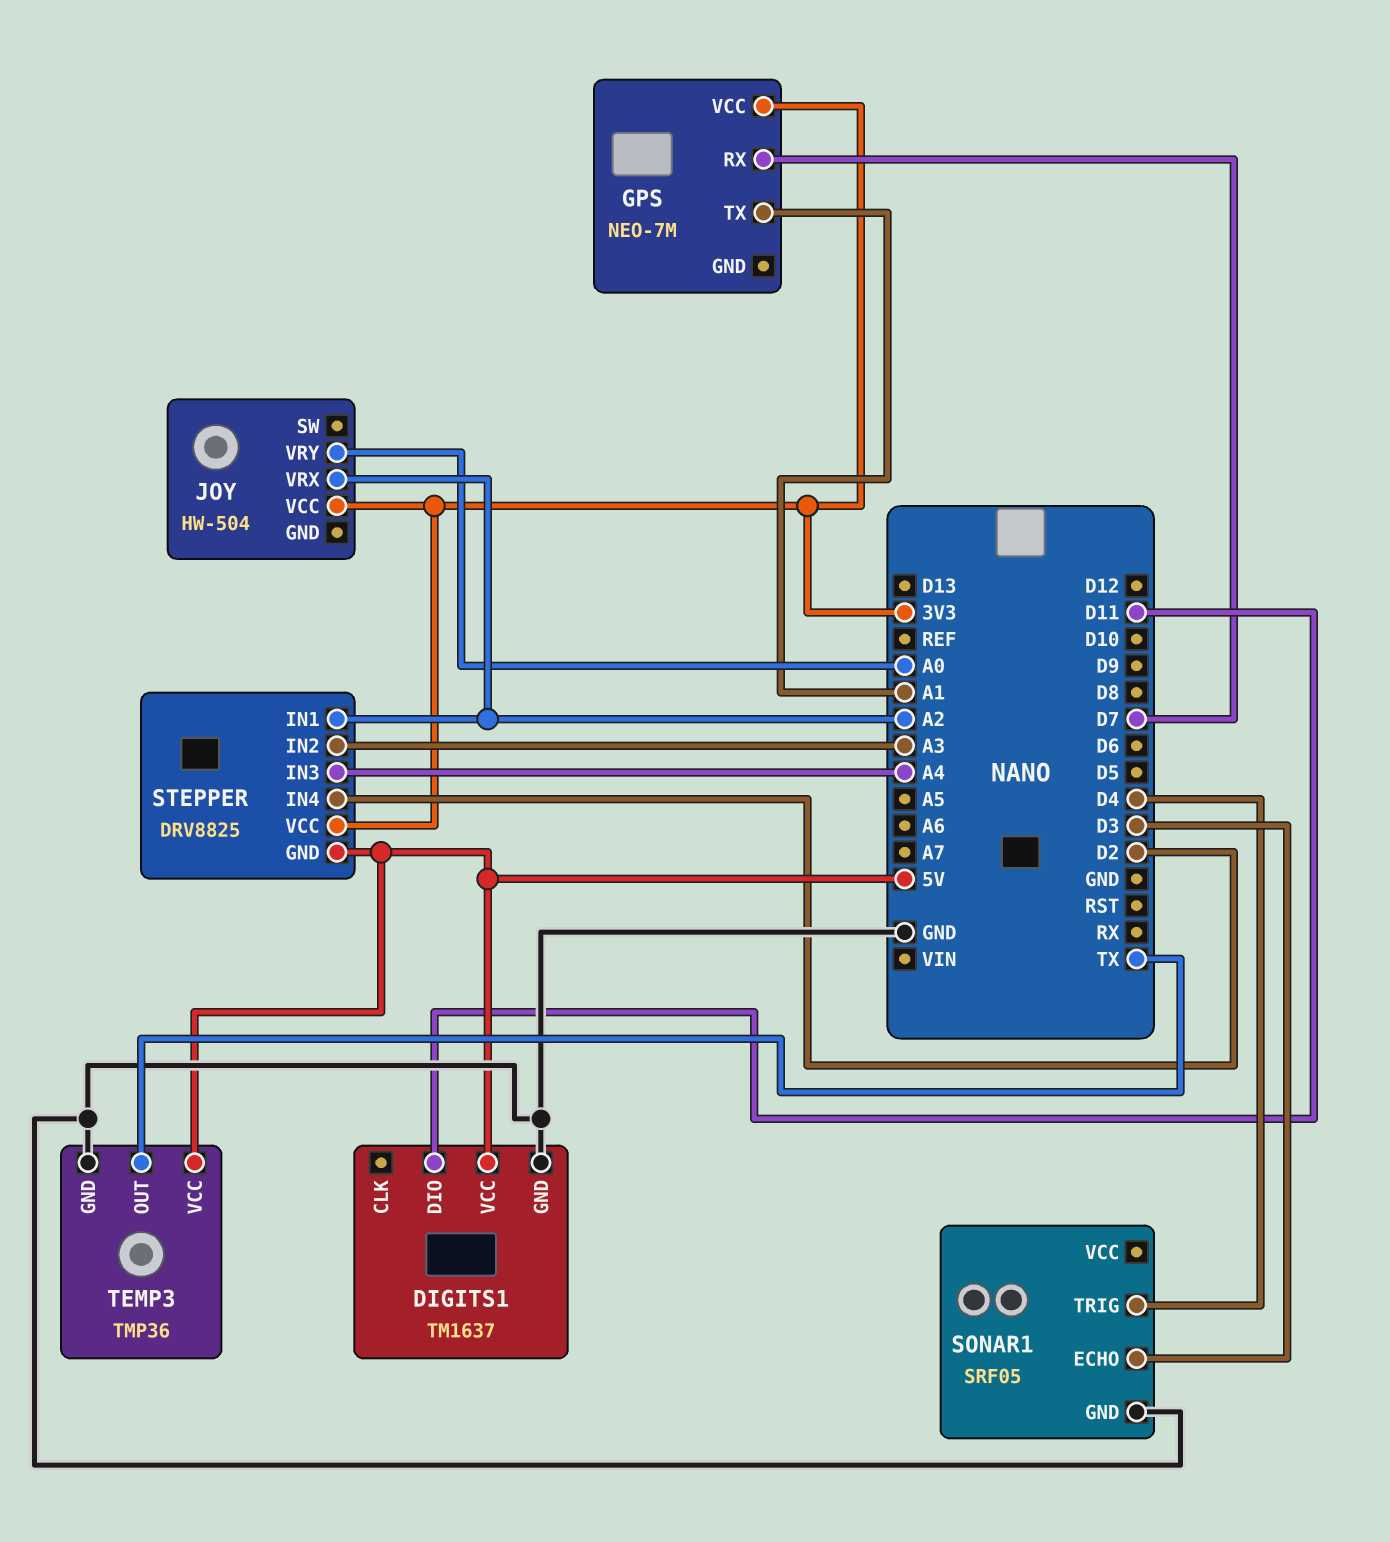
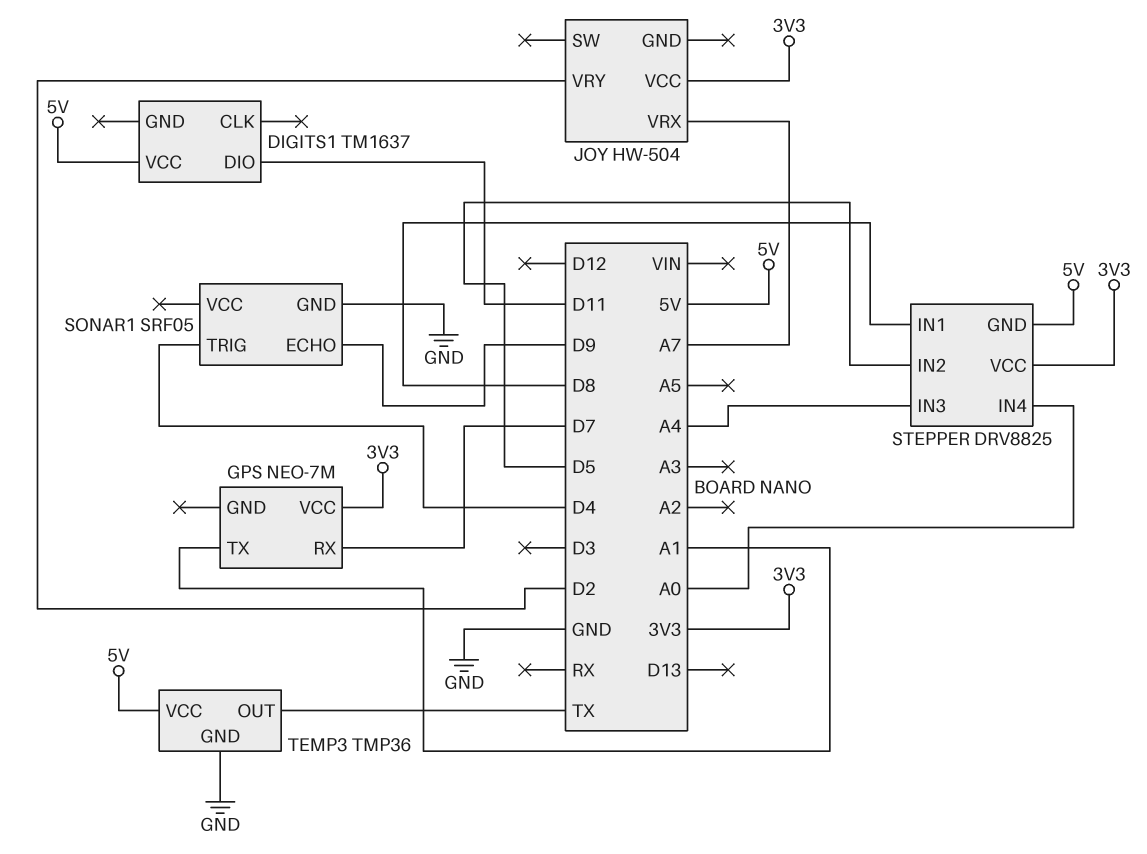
DIGITS1 pin GND: GND -> none
JOY pin VRX: A2 -> A7
JOY pin VRY: A0 -> D2
SONAR1 pin ECHO: D3 -> D9
STEPPER pin IN1: A2 -> D8
STEPPER pin IN2: A3 -> D5
STEPPER pin IN4: D2 -> A0

